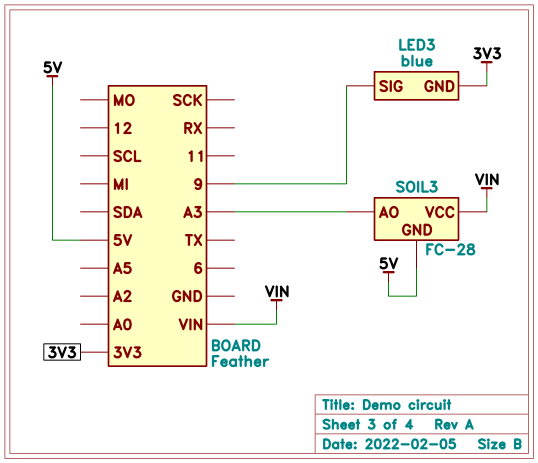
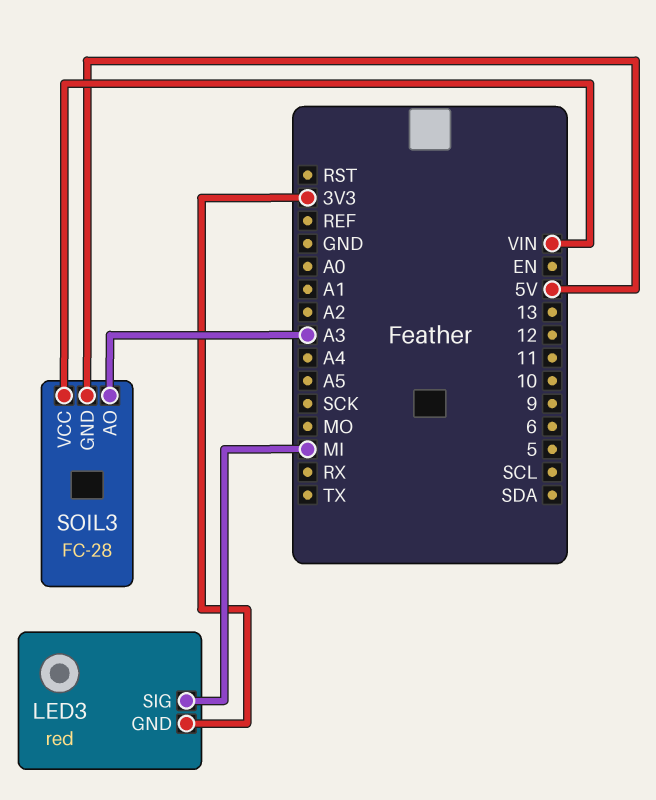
LED3: blue -> red
LED3 pin SIG: 9 -> MI

